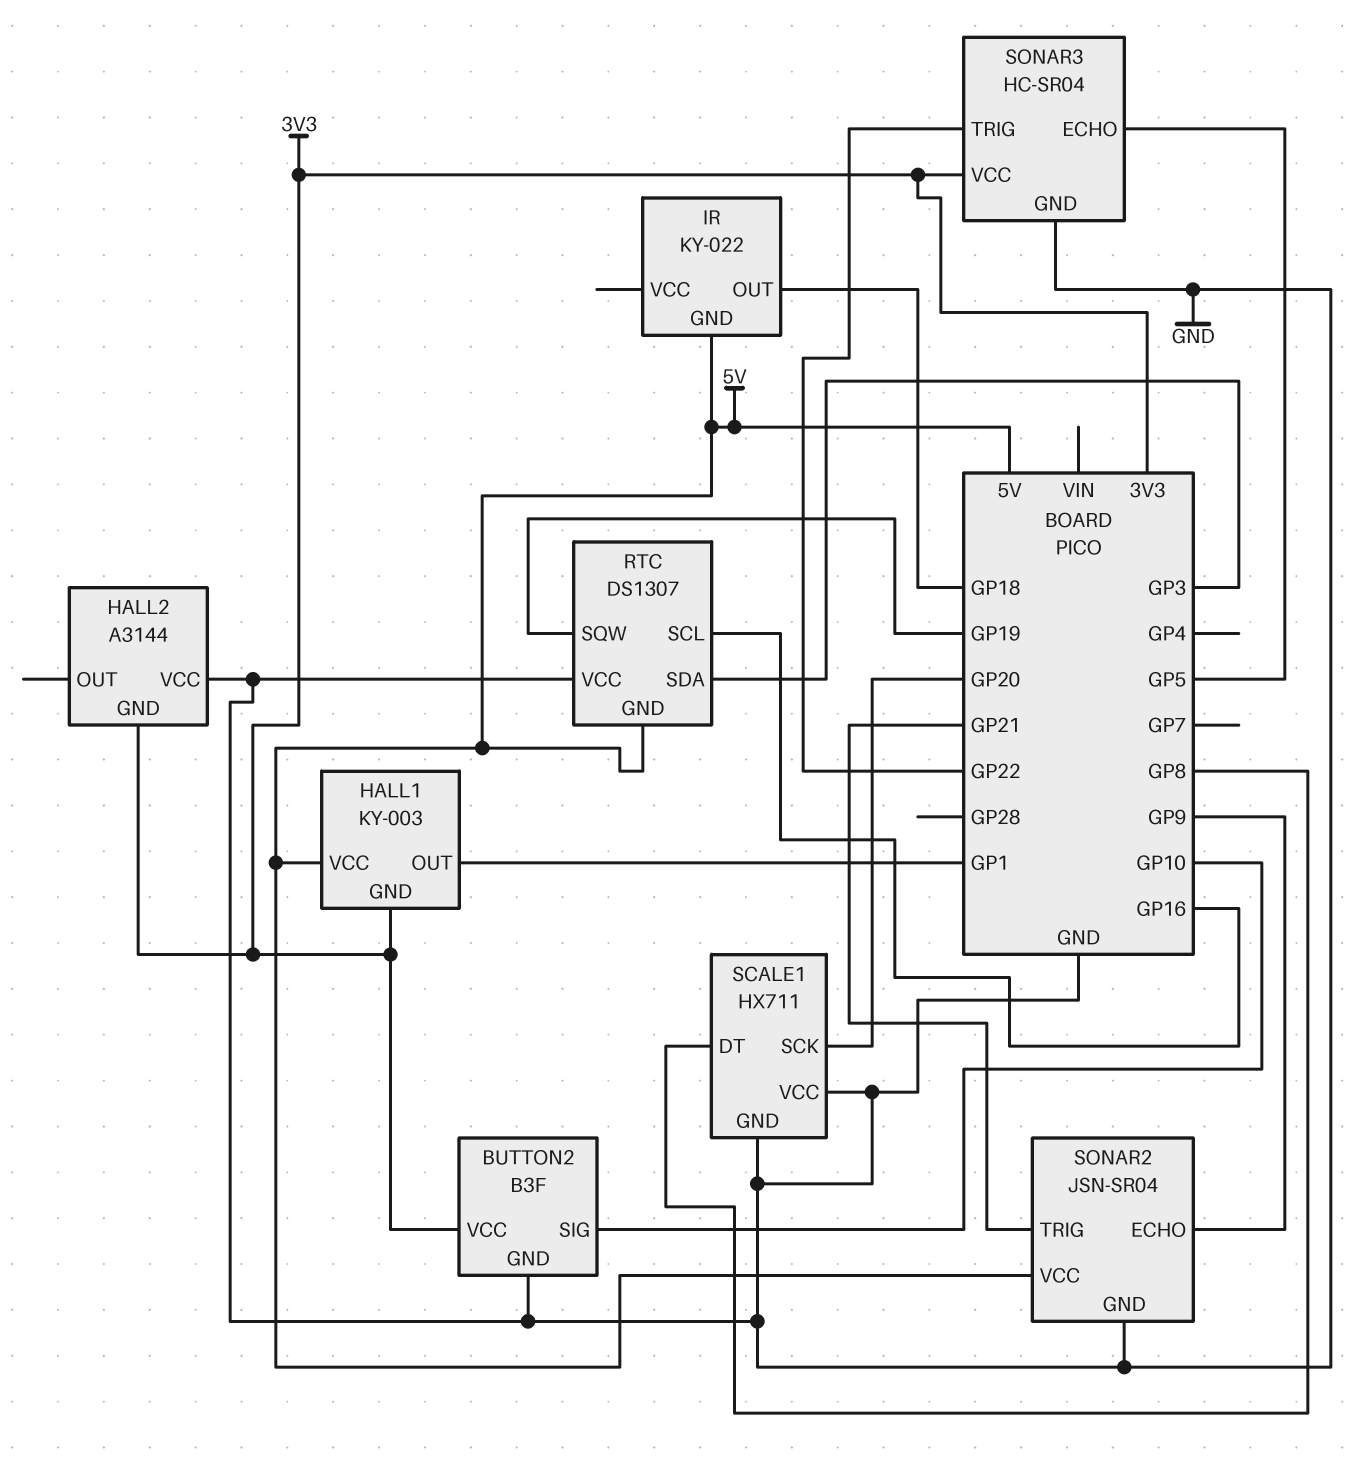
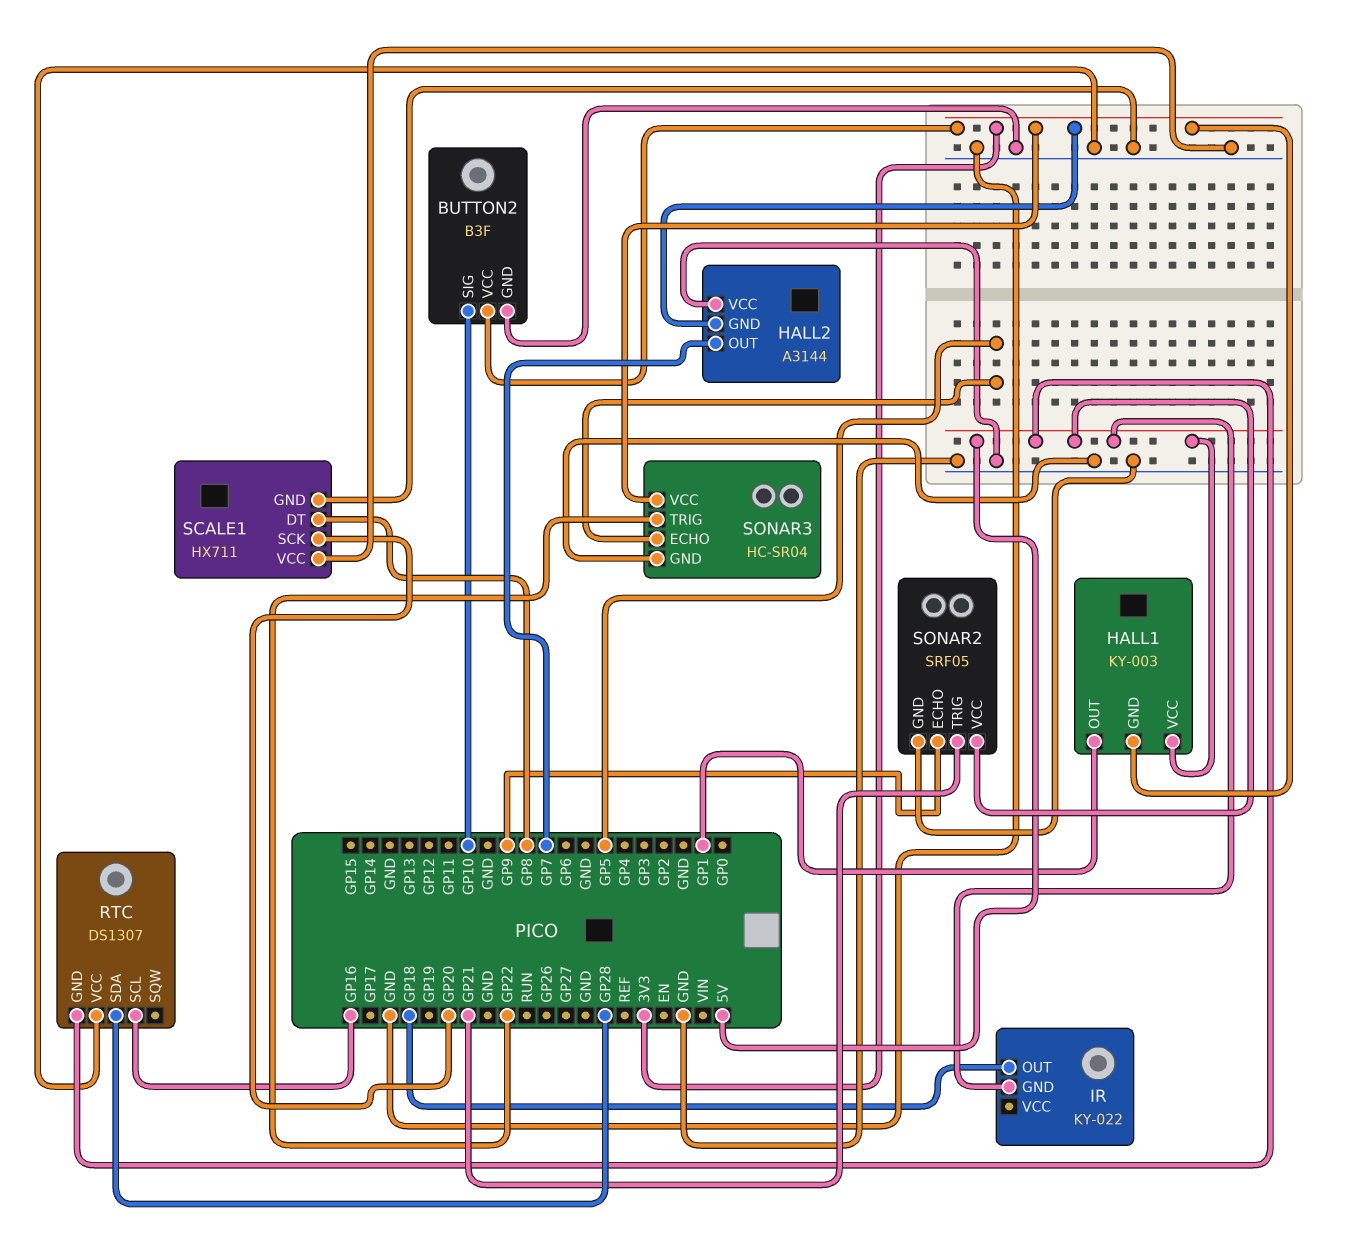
HALL2 pin OUT: none -> GP7
RTC pin SDA: GP3 -> GP28
RTC pin SQW: GP19 -> none
SONAR2: JSN-SR04 -> SRF05

